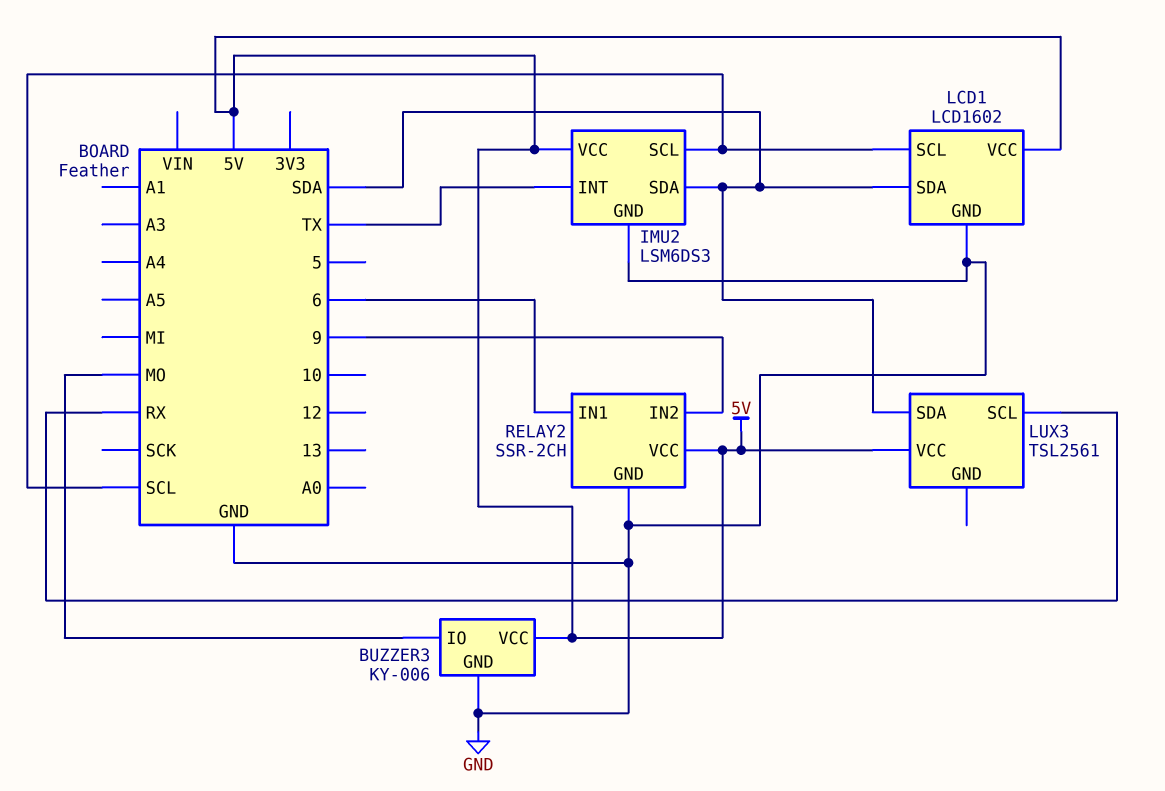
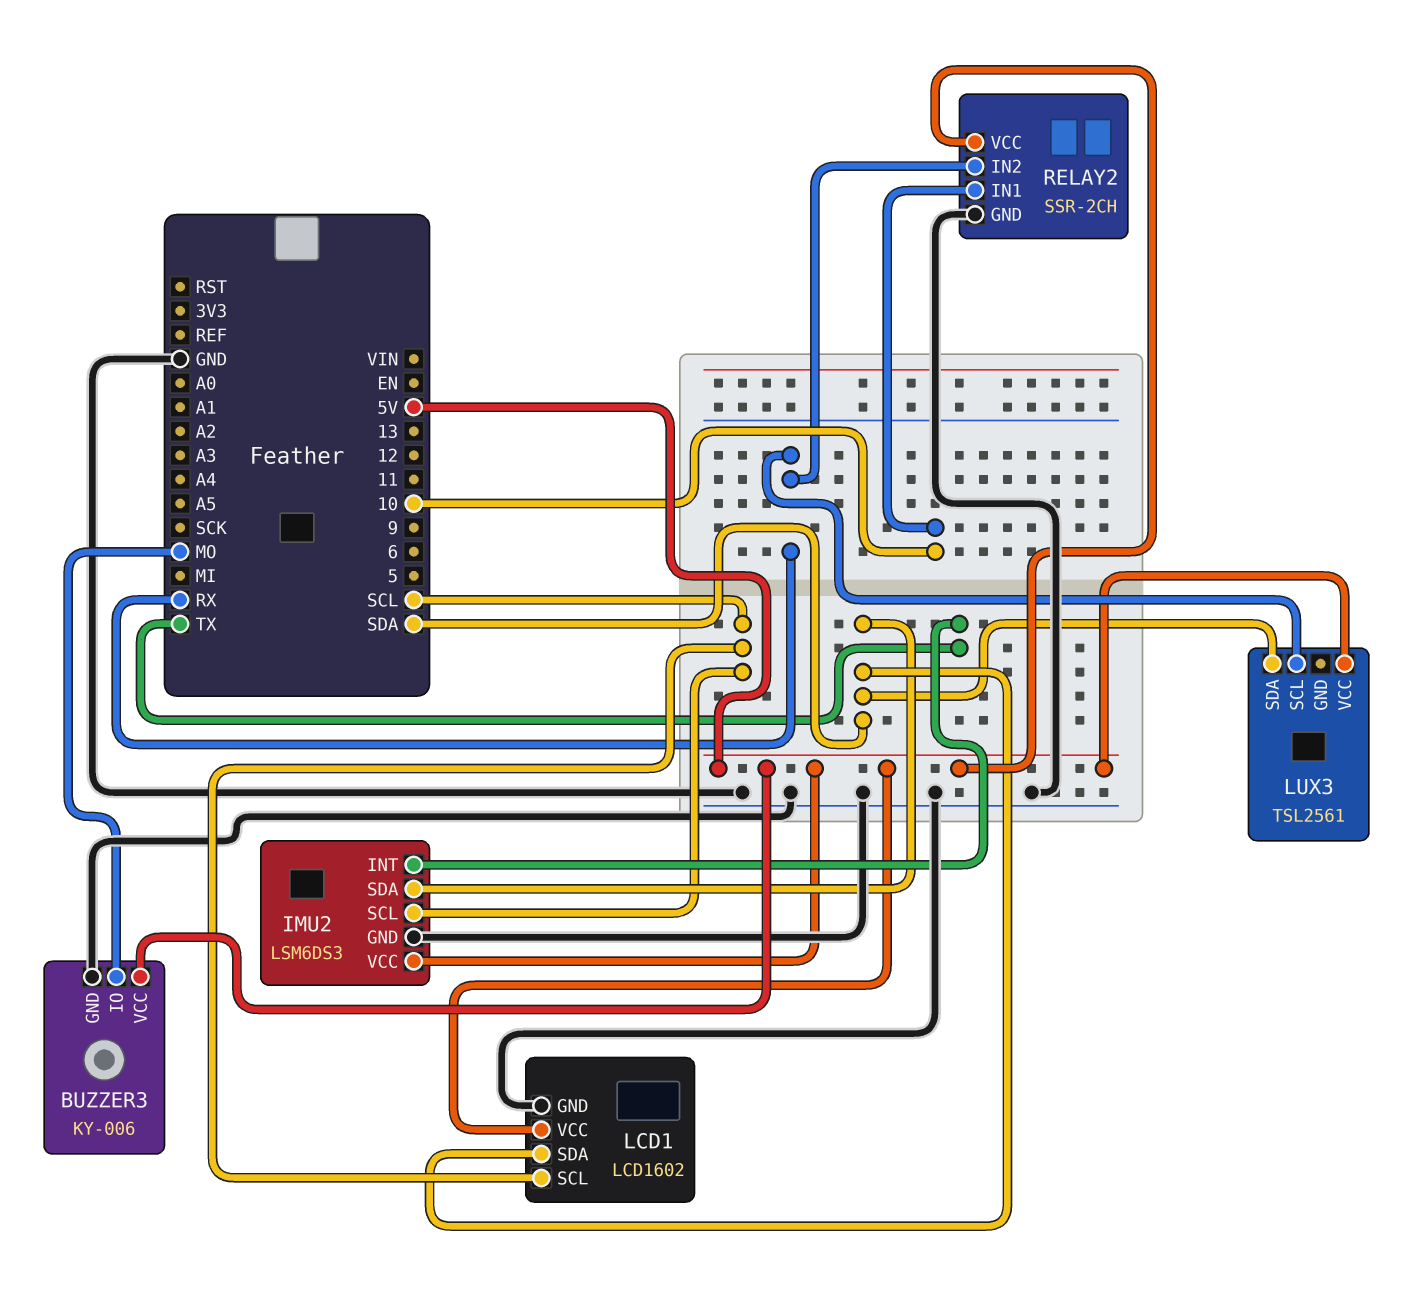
RELAY2 pin IN1: 6 -> 10
RELAY2 pin IN2: 9 -> RX

